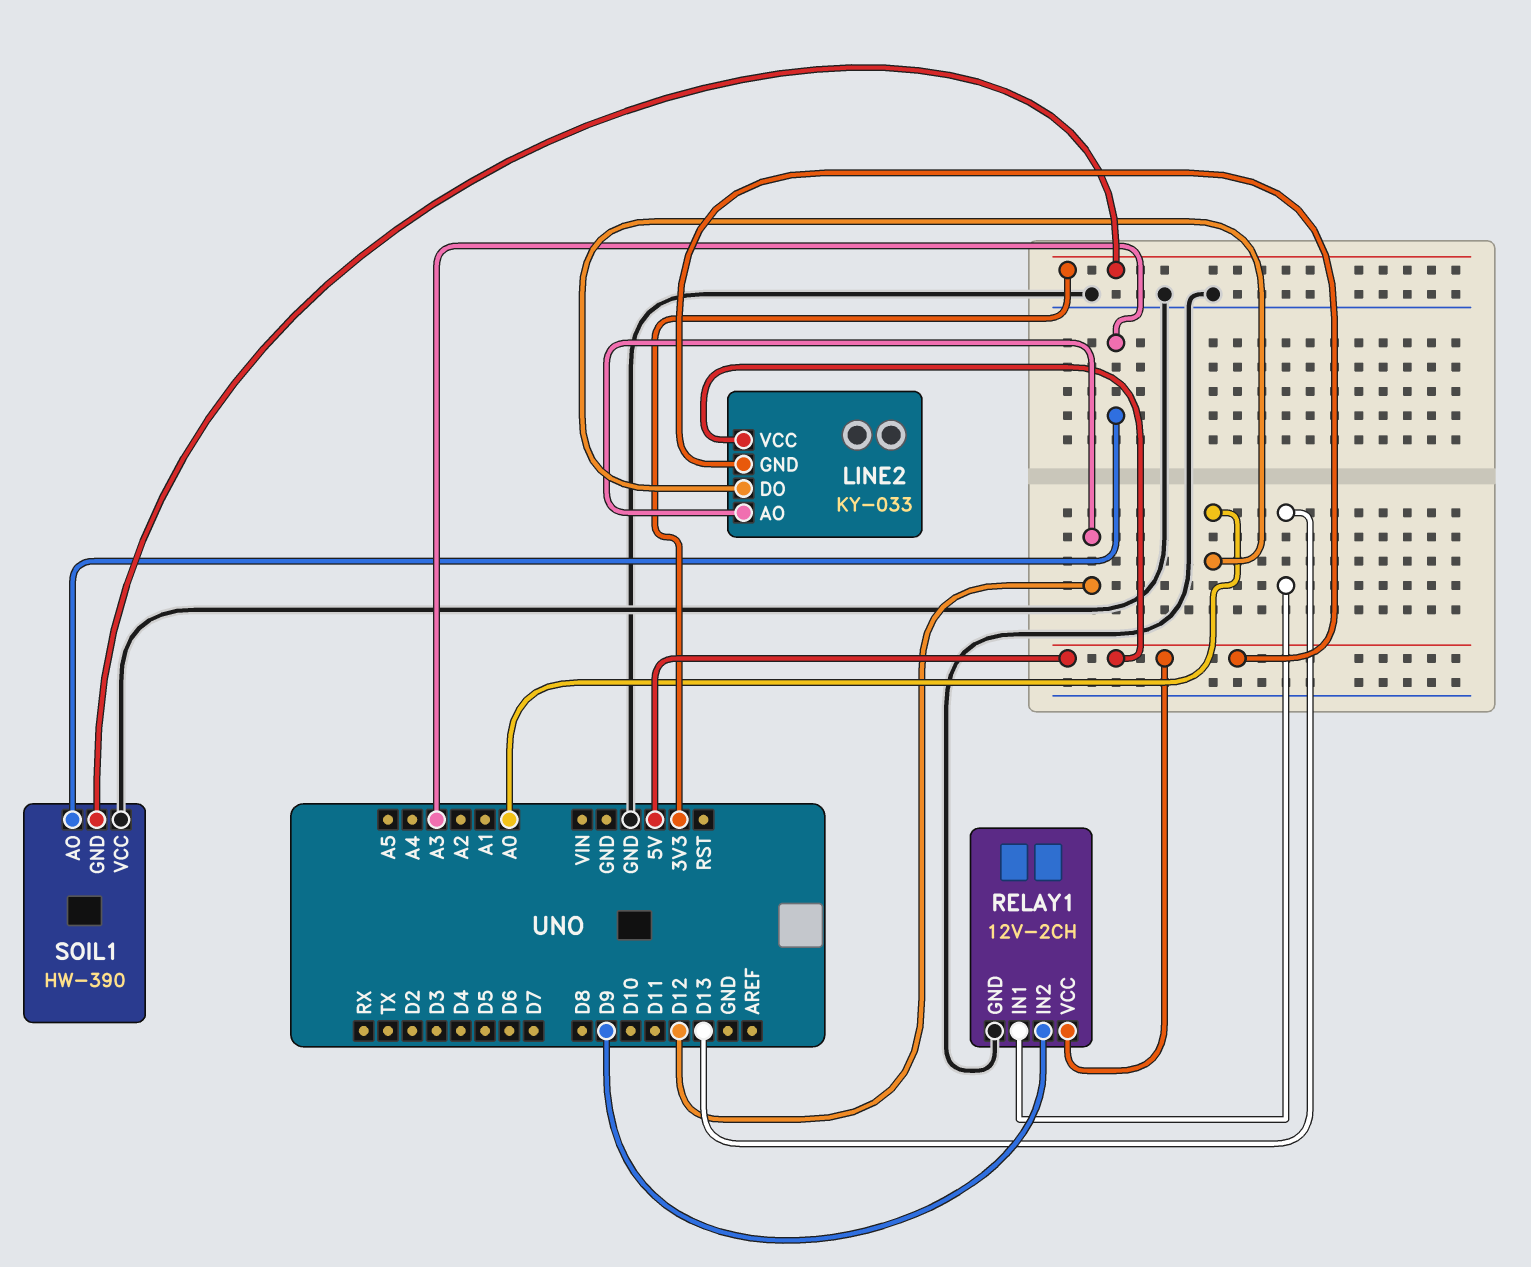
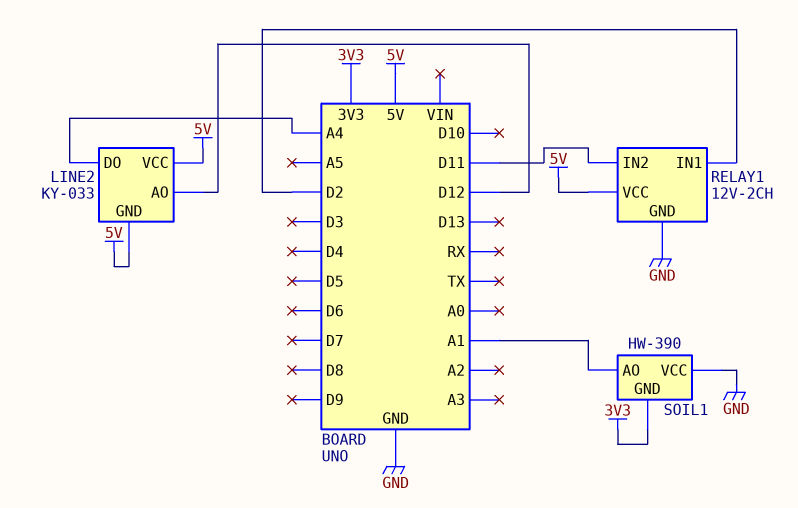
LINE2 pin DO: A0 -> A4
RELAY1 pin IN1: D13 -> D2
RELAY1 pin IN2: D9 -> D11
SOIL1 pin AO: A3 -> A1

